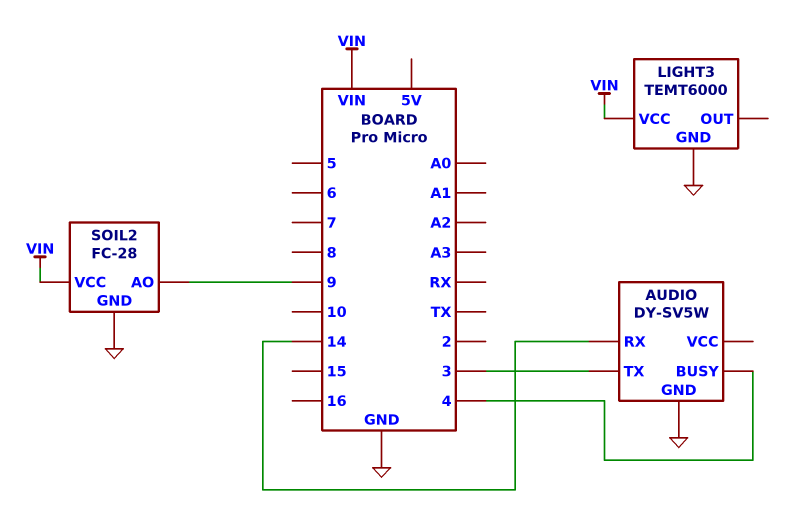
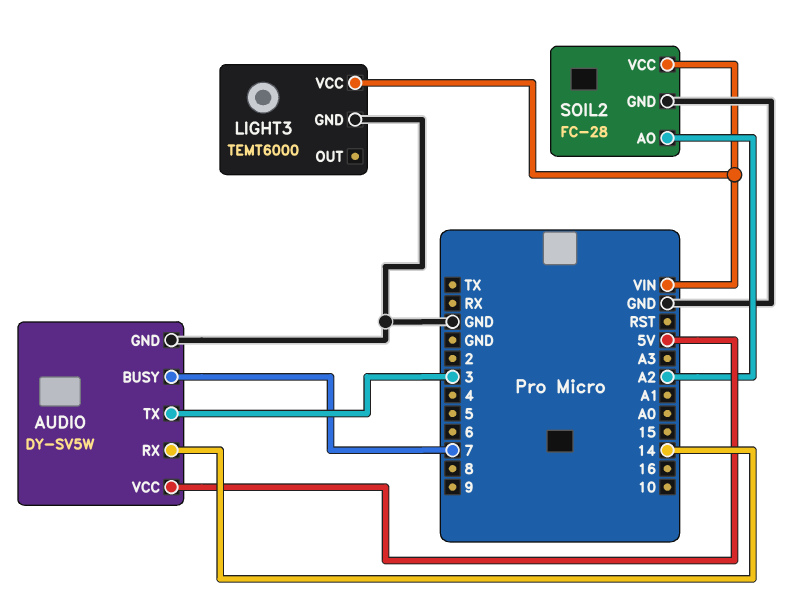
AUDIO pin BUSY: 4 -> 7
AUDIO pin VCC: none -> 5V
SOIL2 pin AO: 9 -> A2

